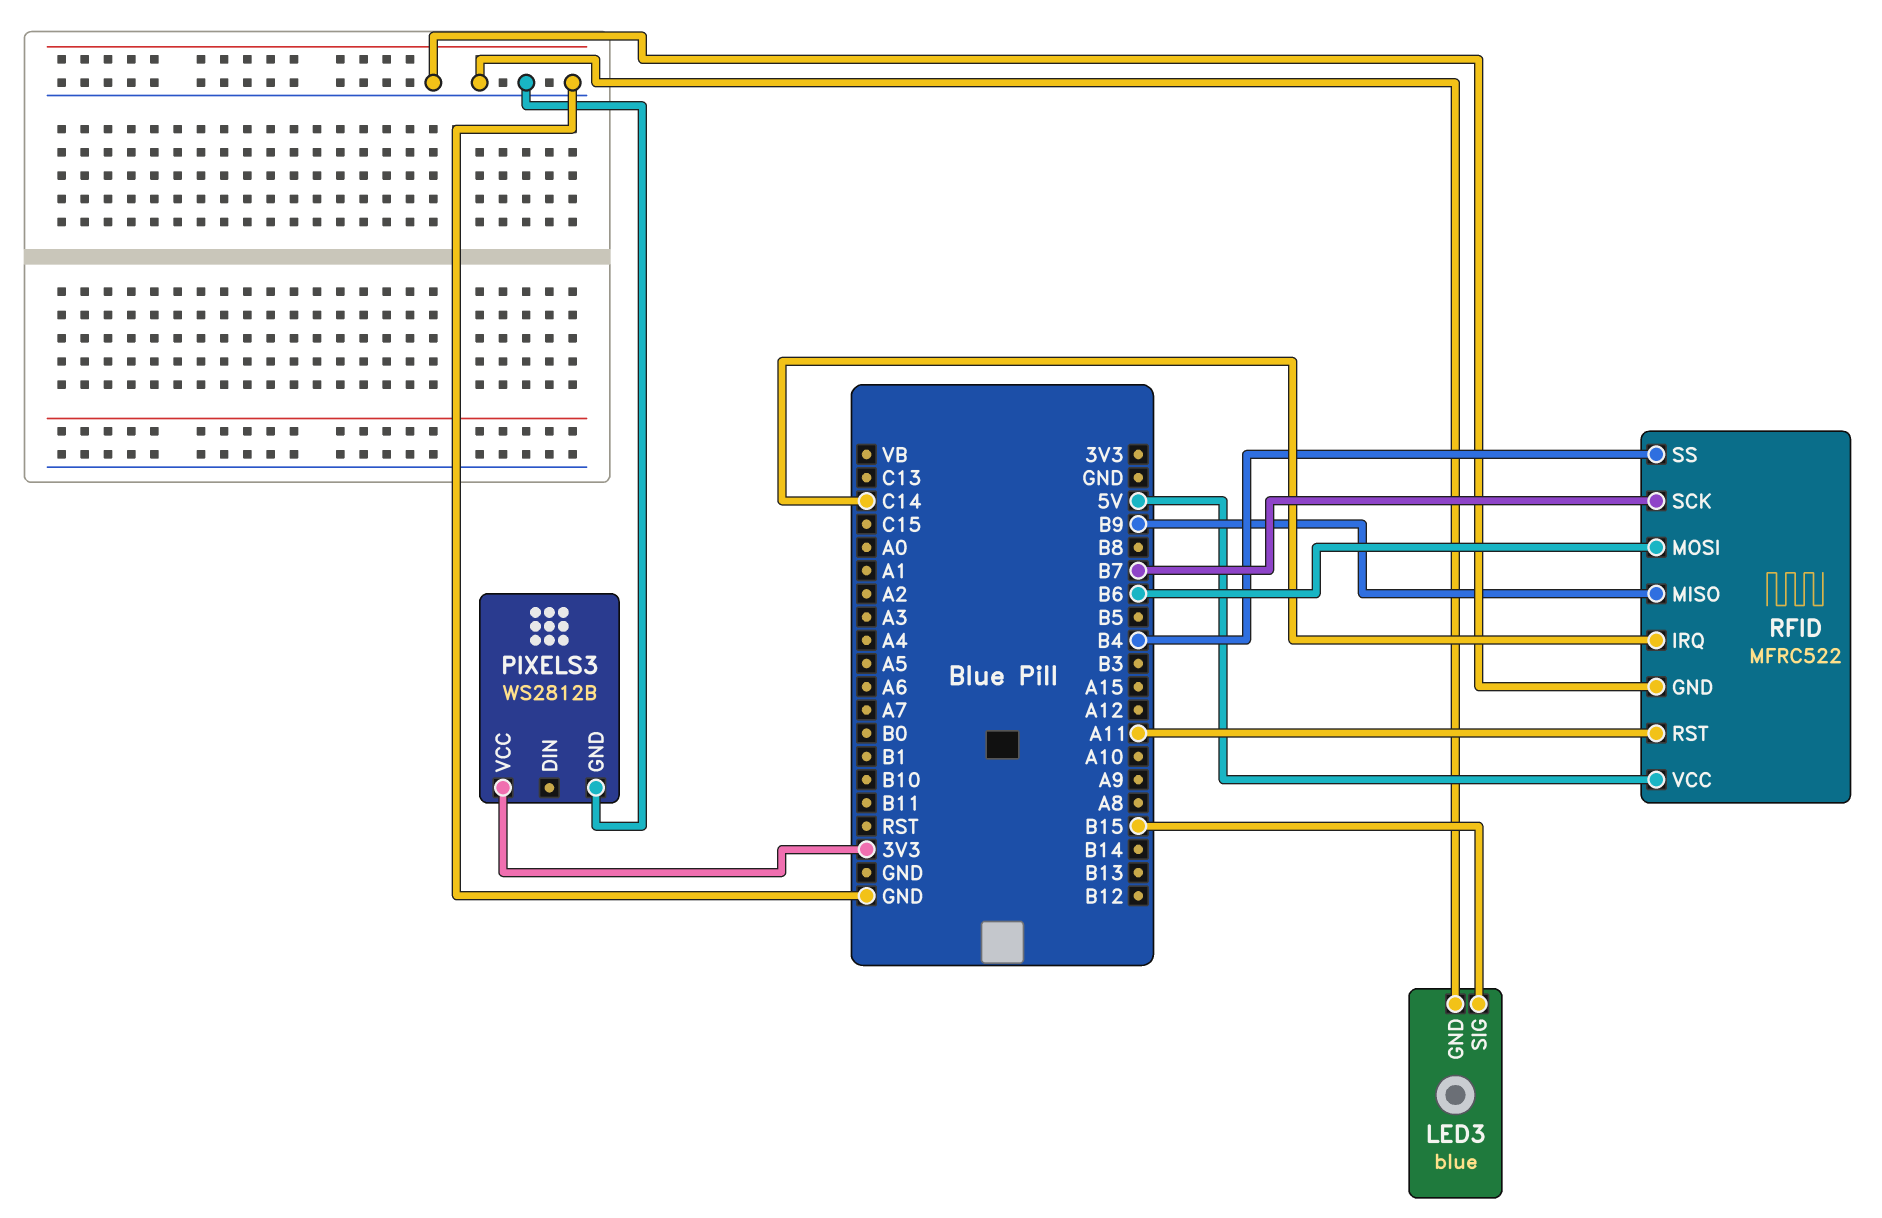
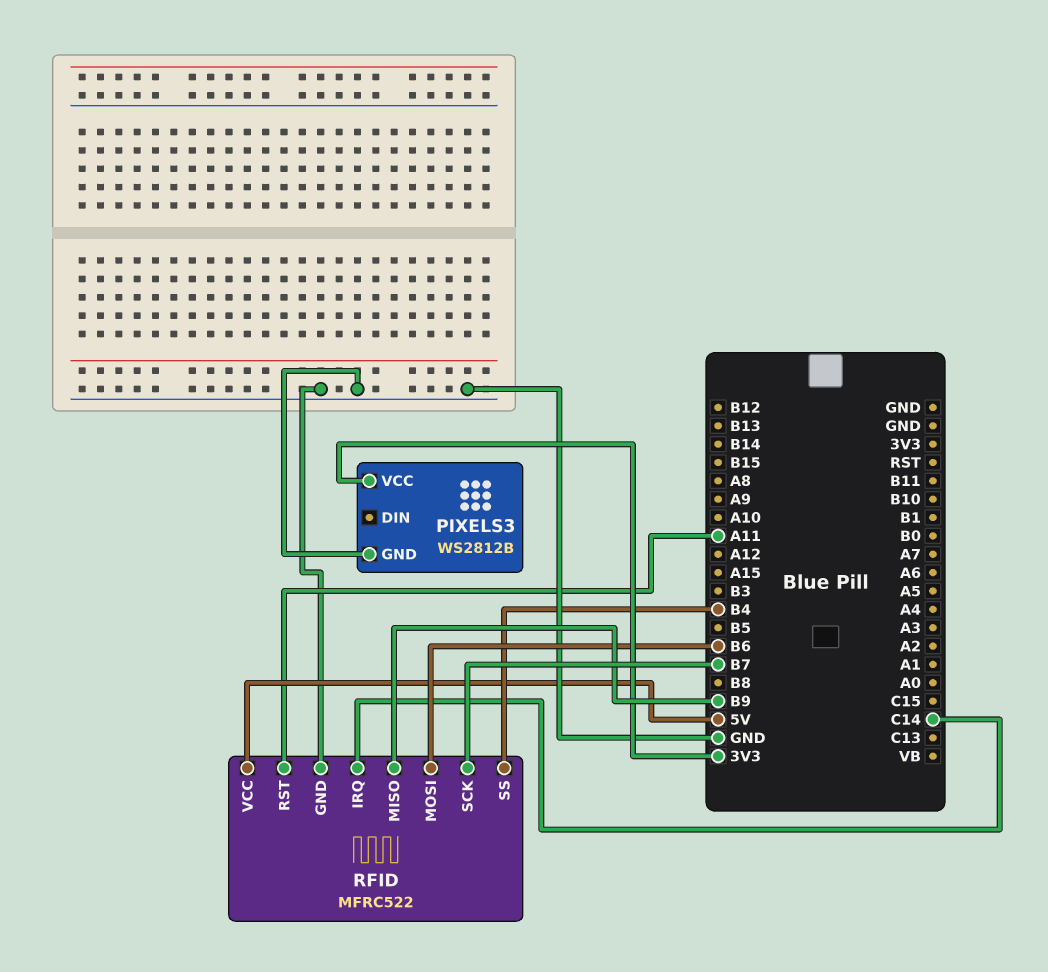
LED3: blue -> none
LED3 pin GND: GND -> none
LED3 pin SIG: B15 -> none

